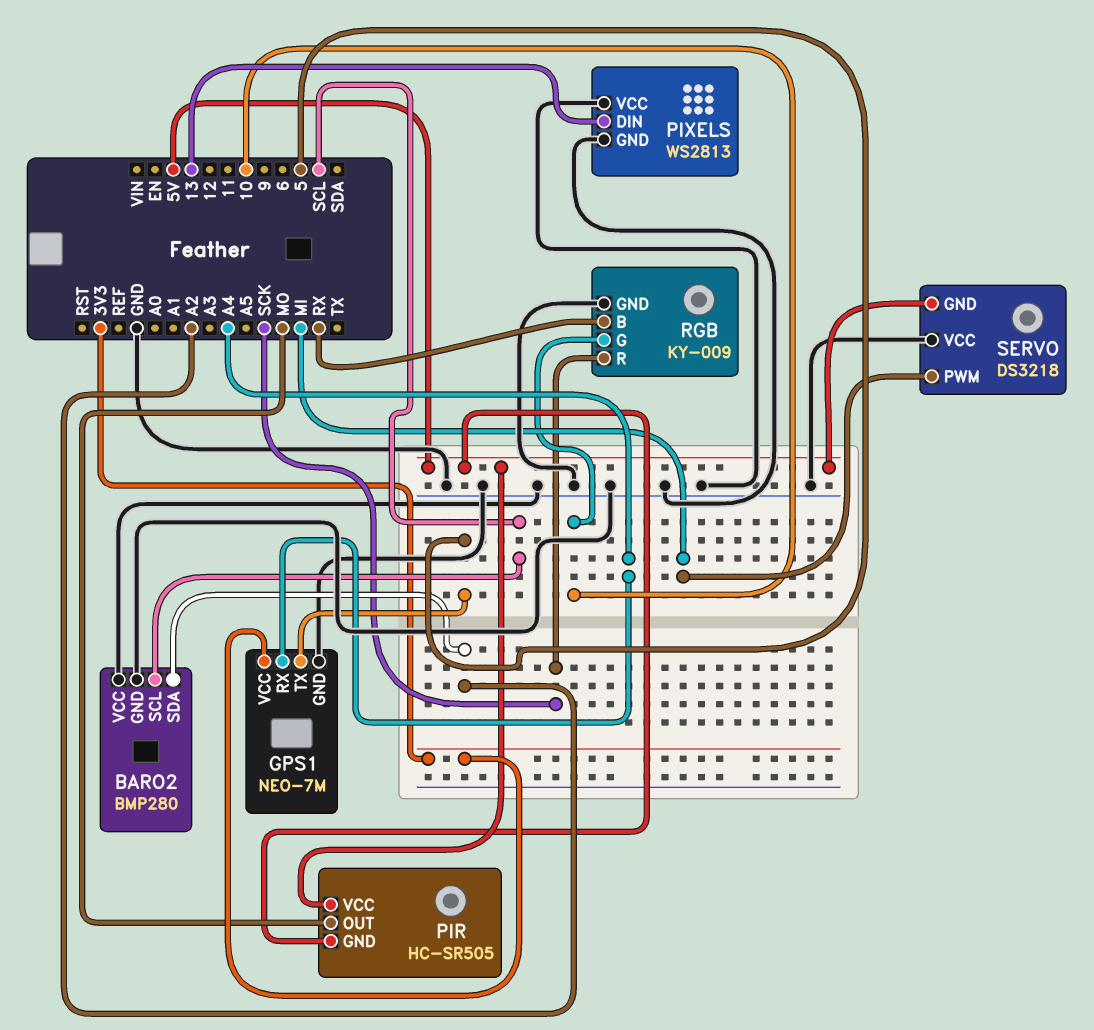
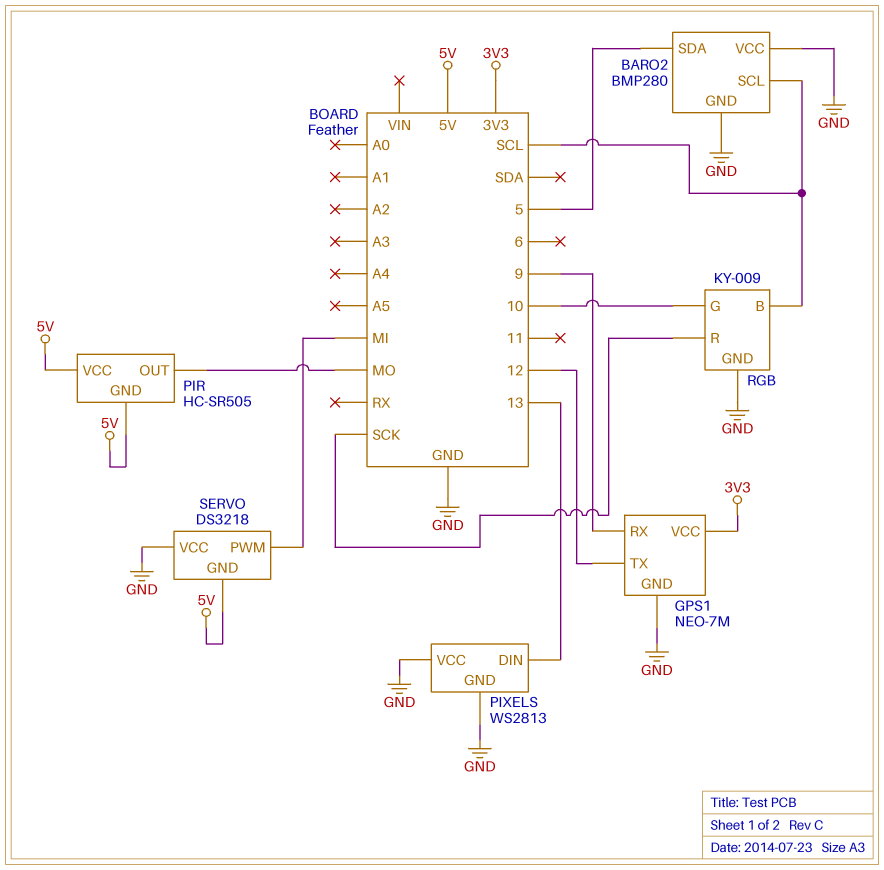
BARO2 pin SDA: A2 -> 5
GPS1 pin RX: A4 -> 9
GPS1 pin TX: 5 -> 12
RGB pin B: RX -> SCL

